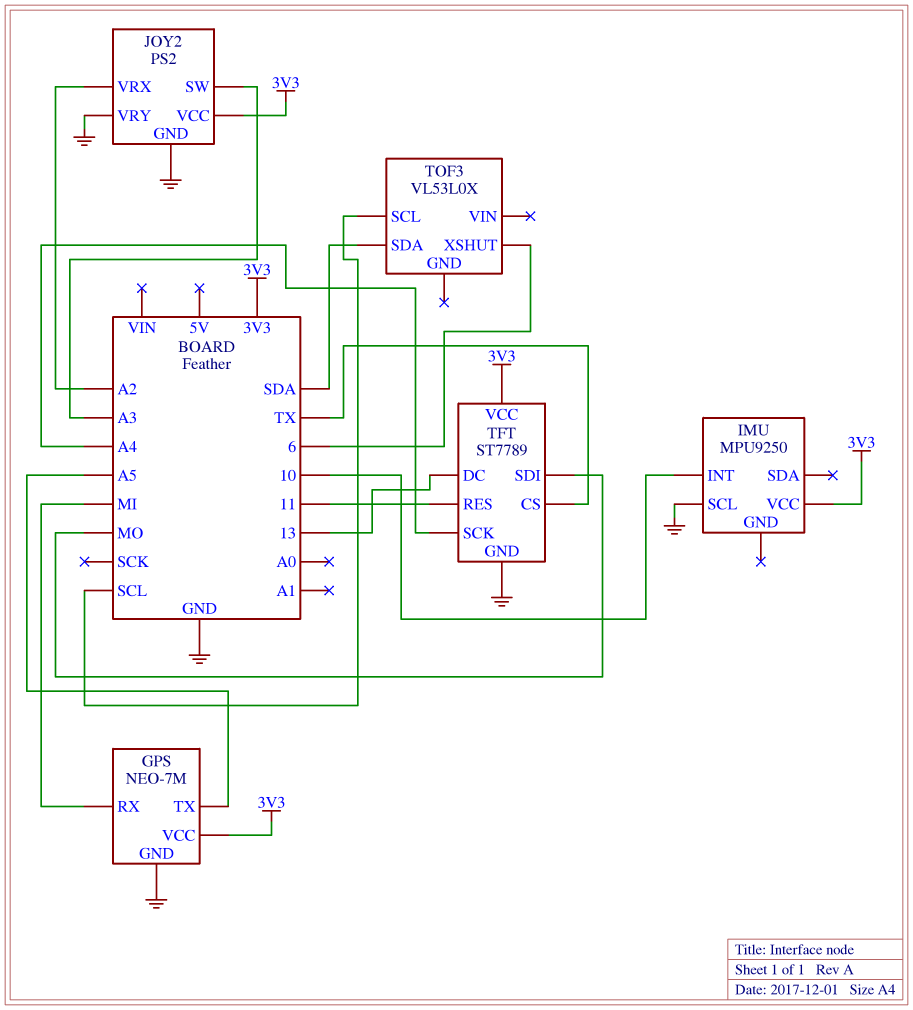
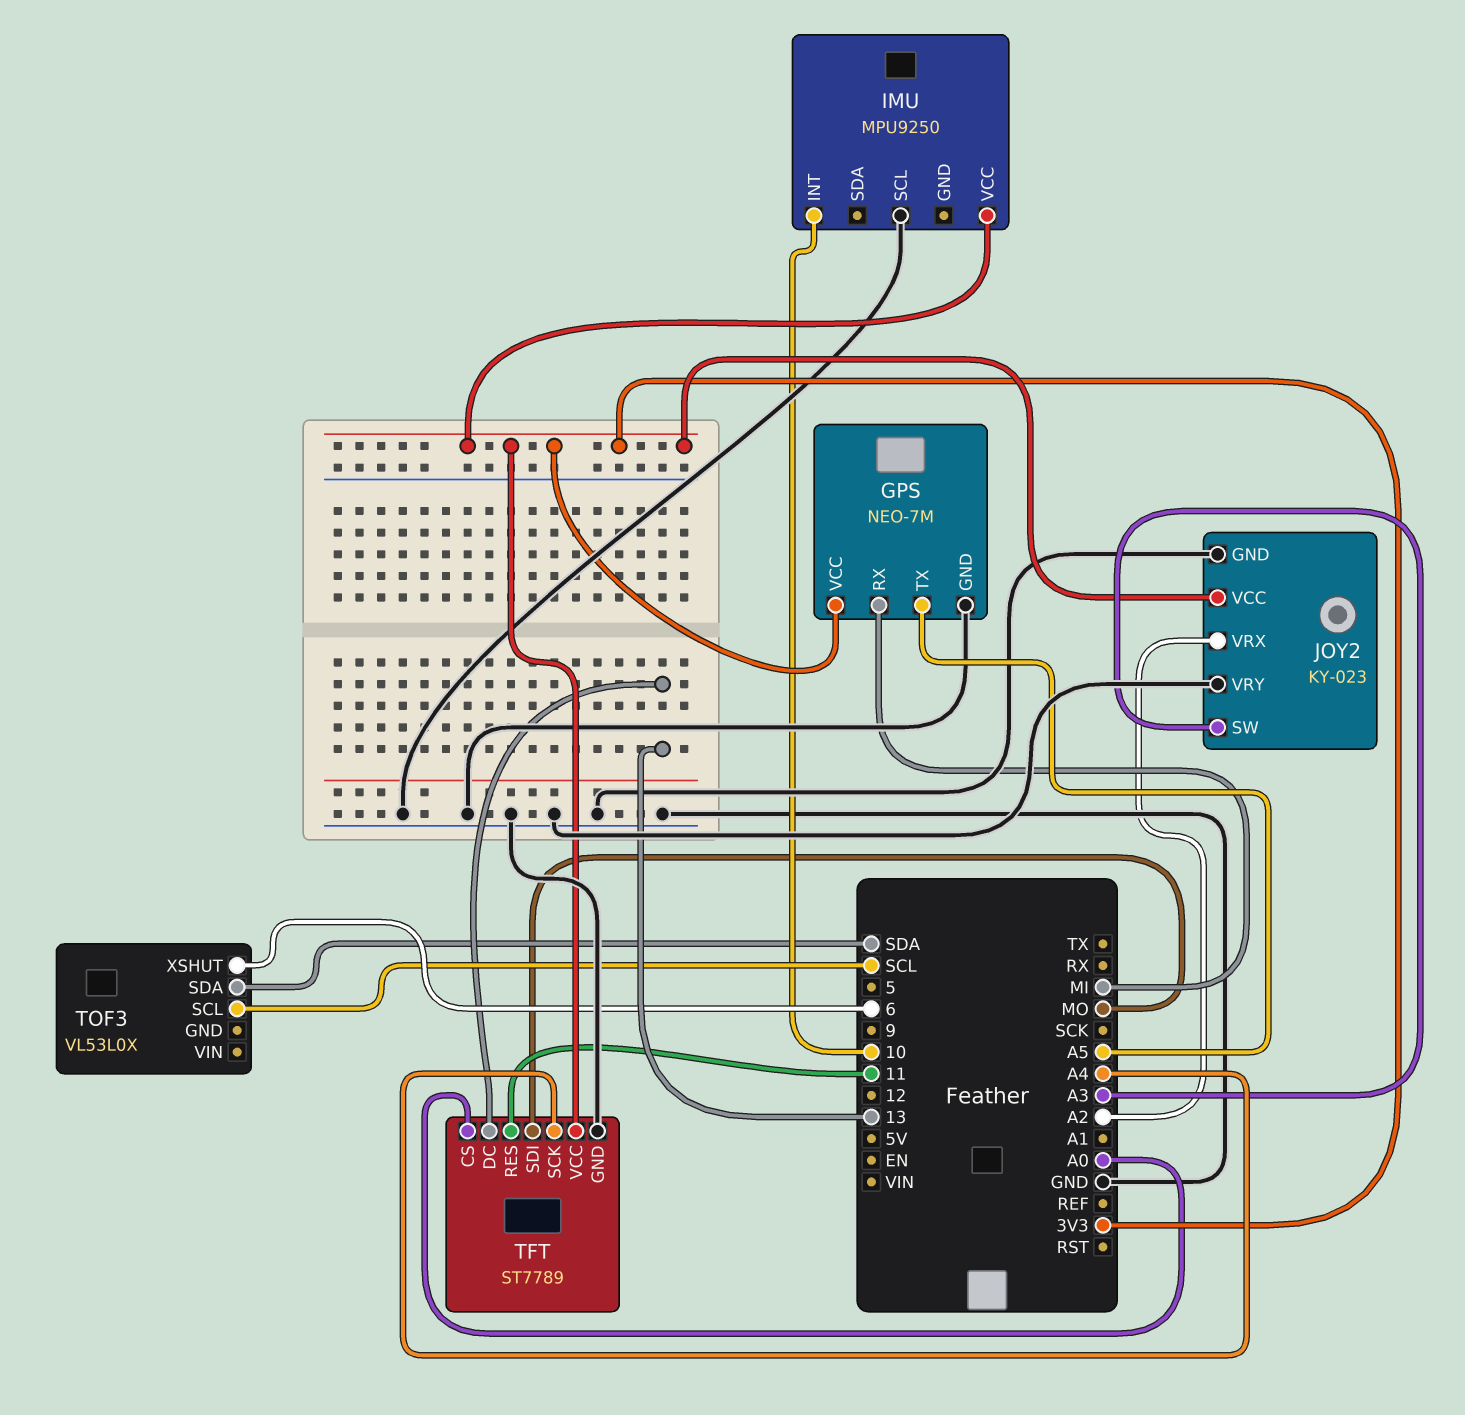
JOY2: PS2 -> KY-023
TFT pin CS: TX -> A0

